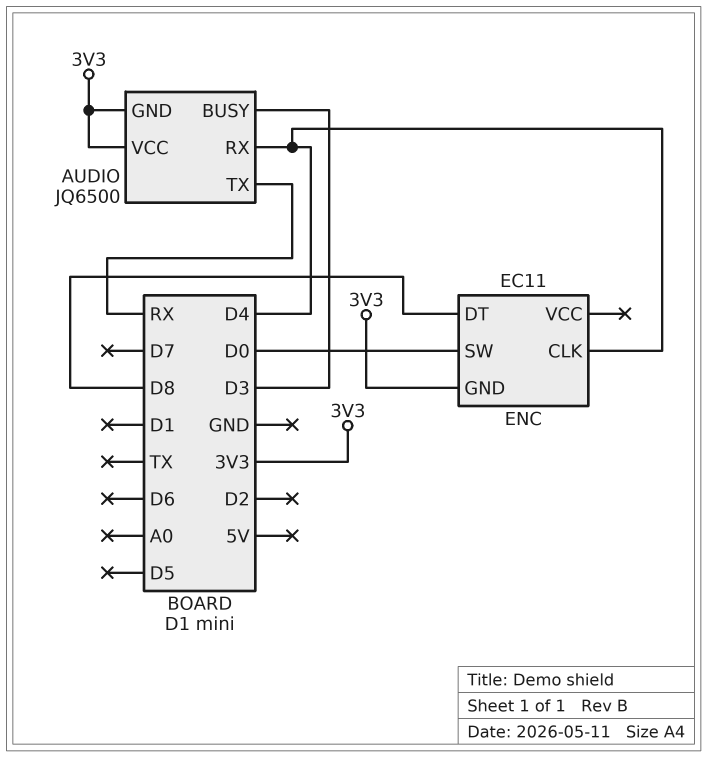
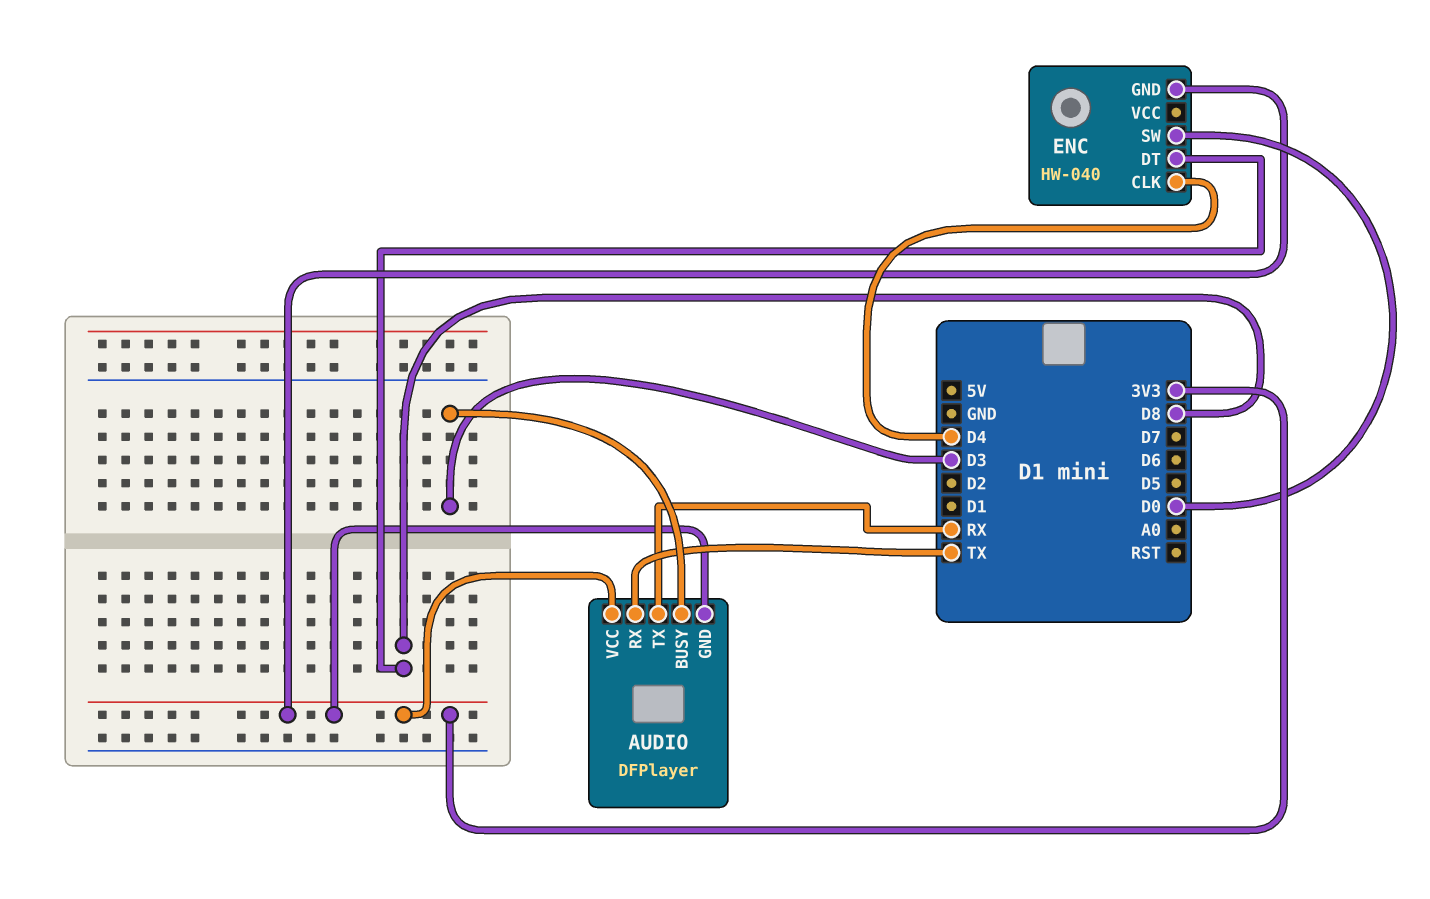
AUDIO: JQ6500 -> DFPlayer
AUDIO pin RX: D4 -> TX
ENC: EC11 -> HW-040

